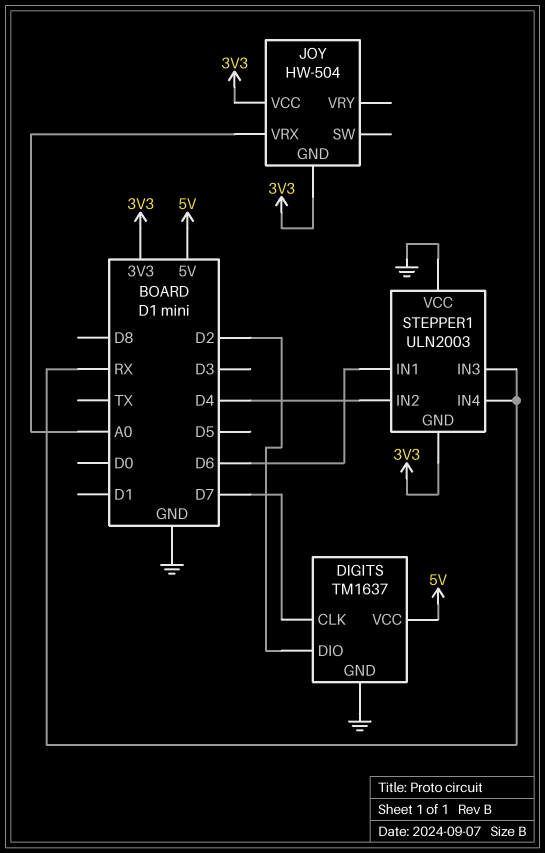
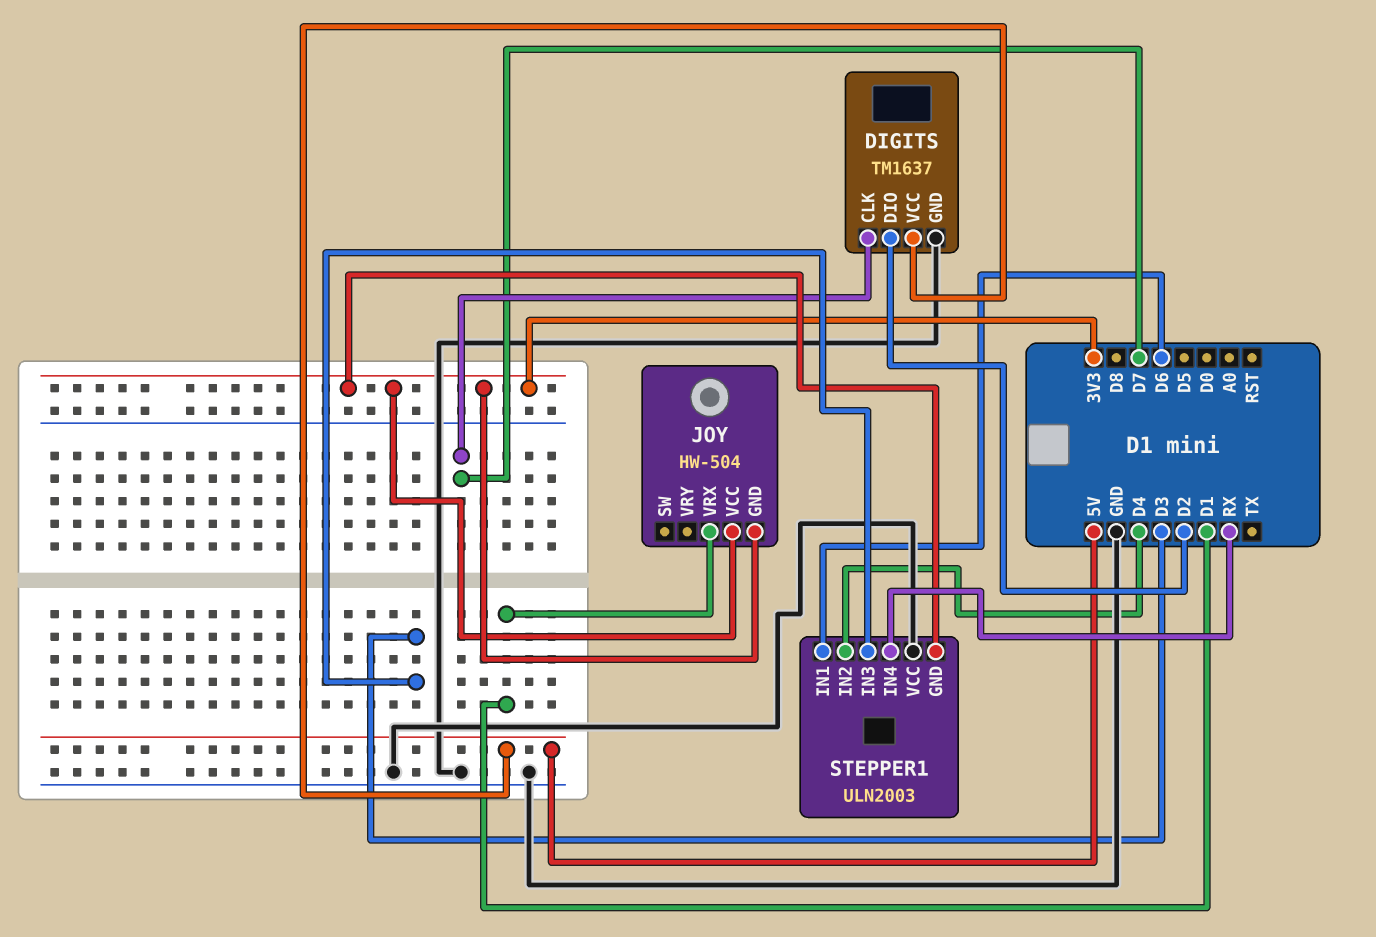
JOY pin VRX: A0 -> D1
STEPPER1 pin IN3: RX -> D3

